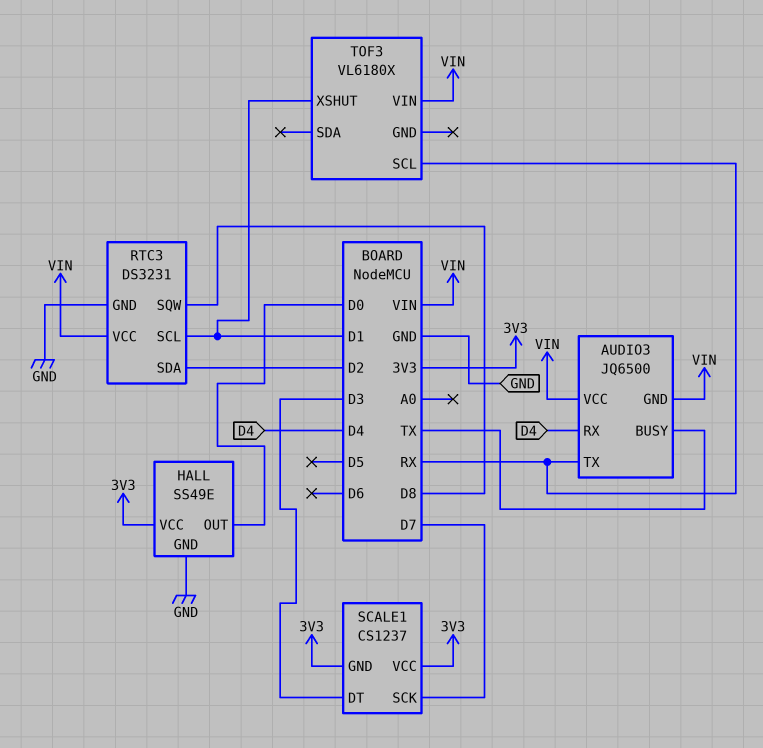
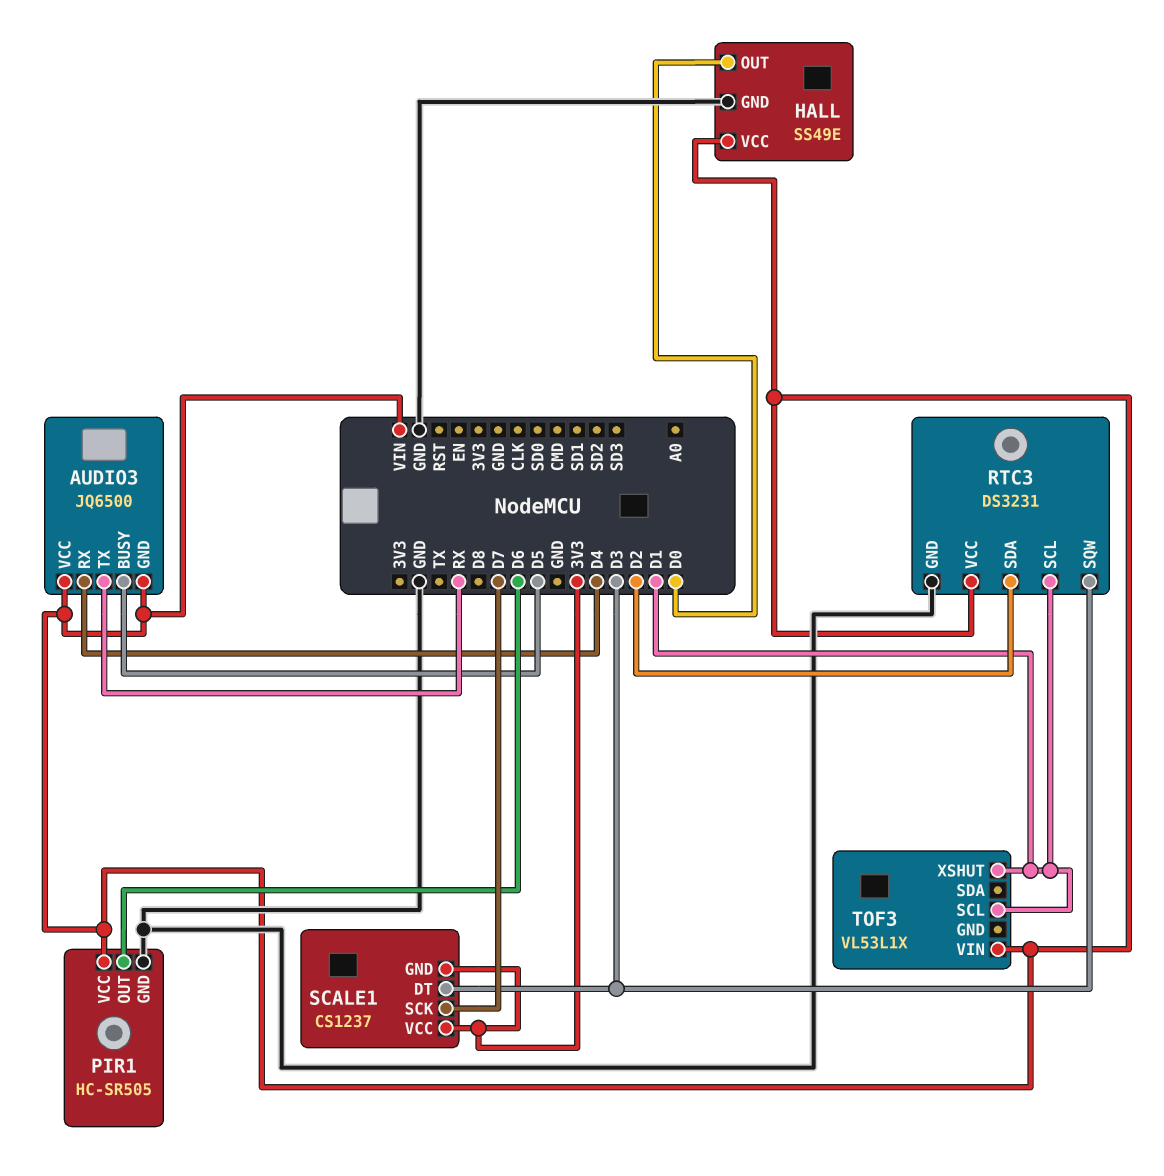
AUDIO3 pin BUSY: TX -> D5
HALL pin VCC: 3V3 -> VIN
PIR1: none -> HC-SR505
PIR1 pin GND: none -> GND
PIR1 pin OUT: none -> D6
PIR1 pin VCC: none -> VIN
RTC3 pin SQW: D8 -> D3
TOF3: VL6180X -> VL53L1X
TOF3 pin SCL: RX -> D1

